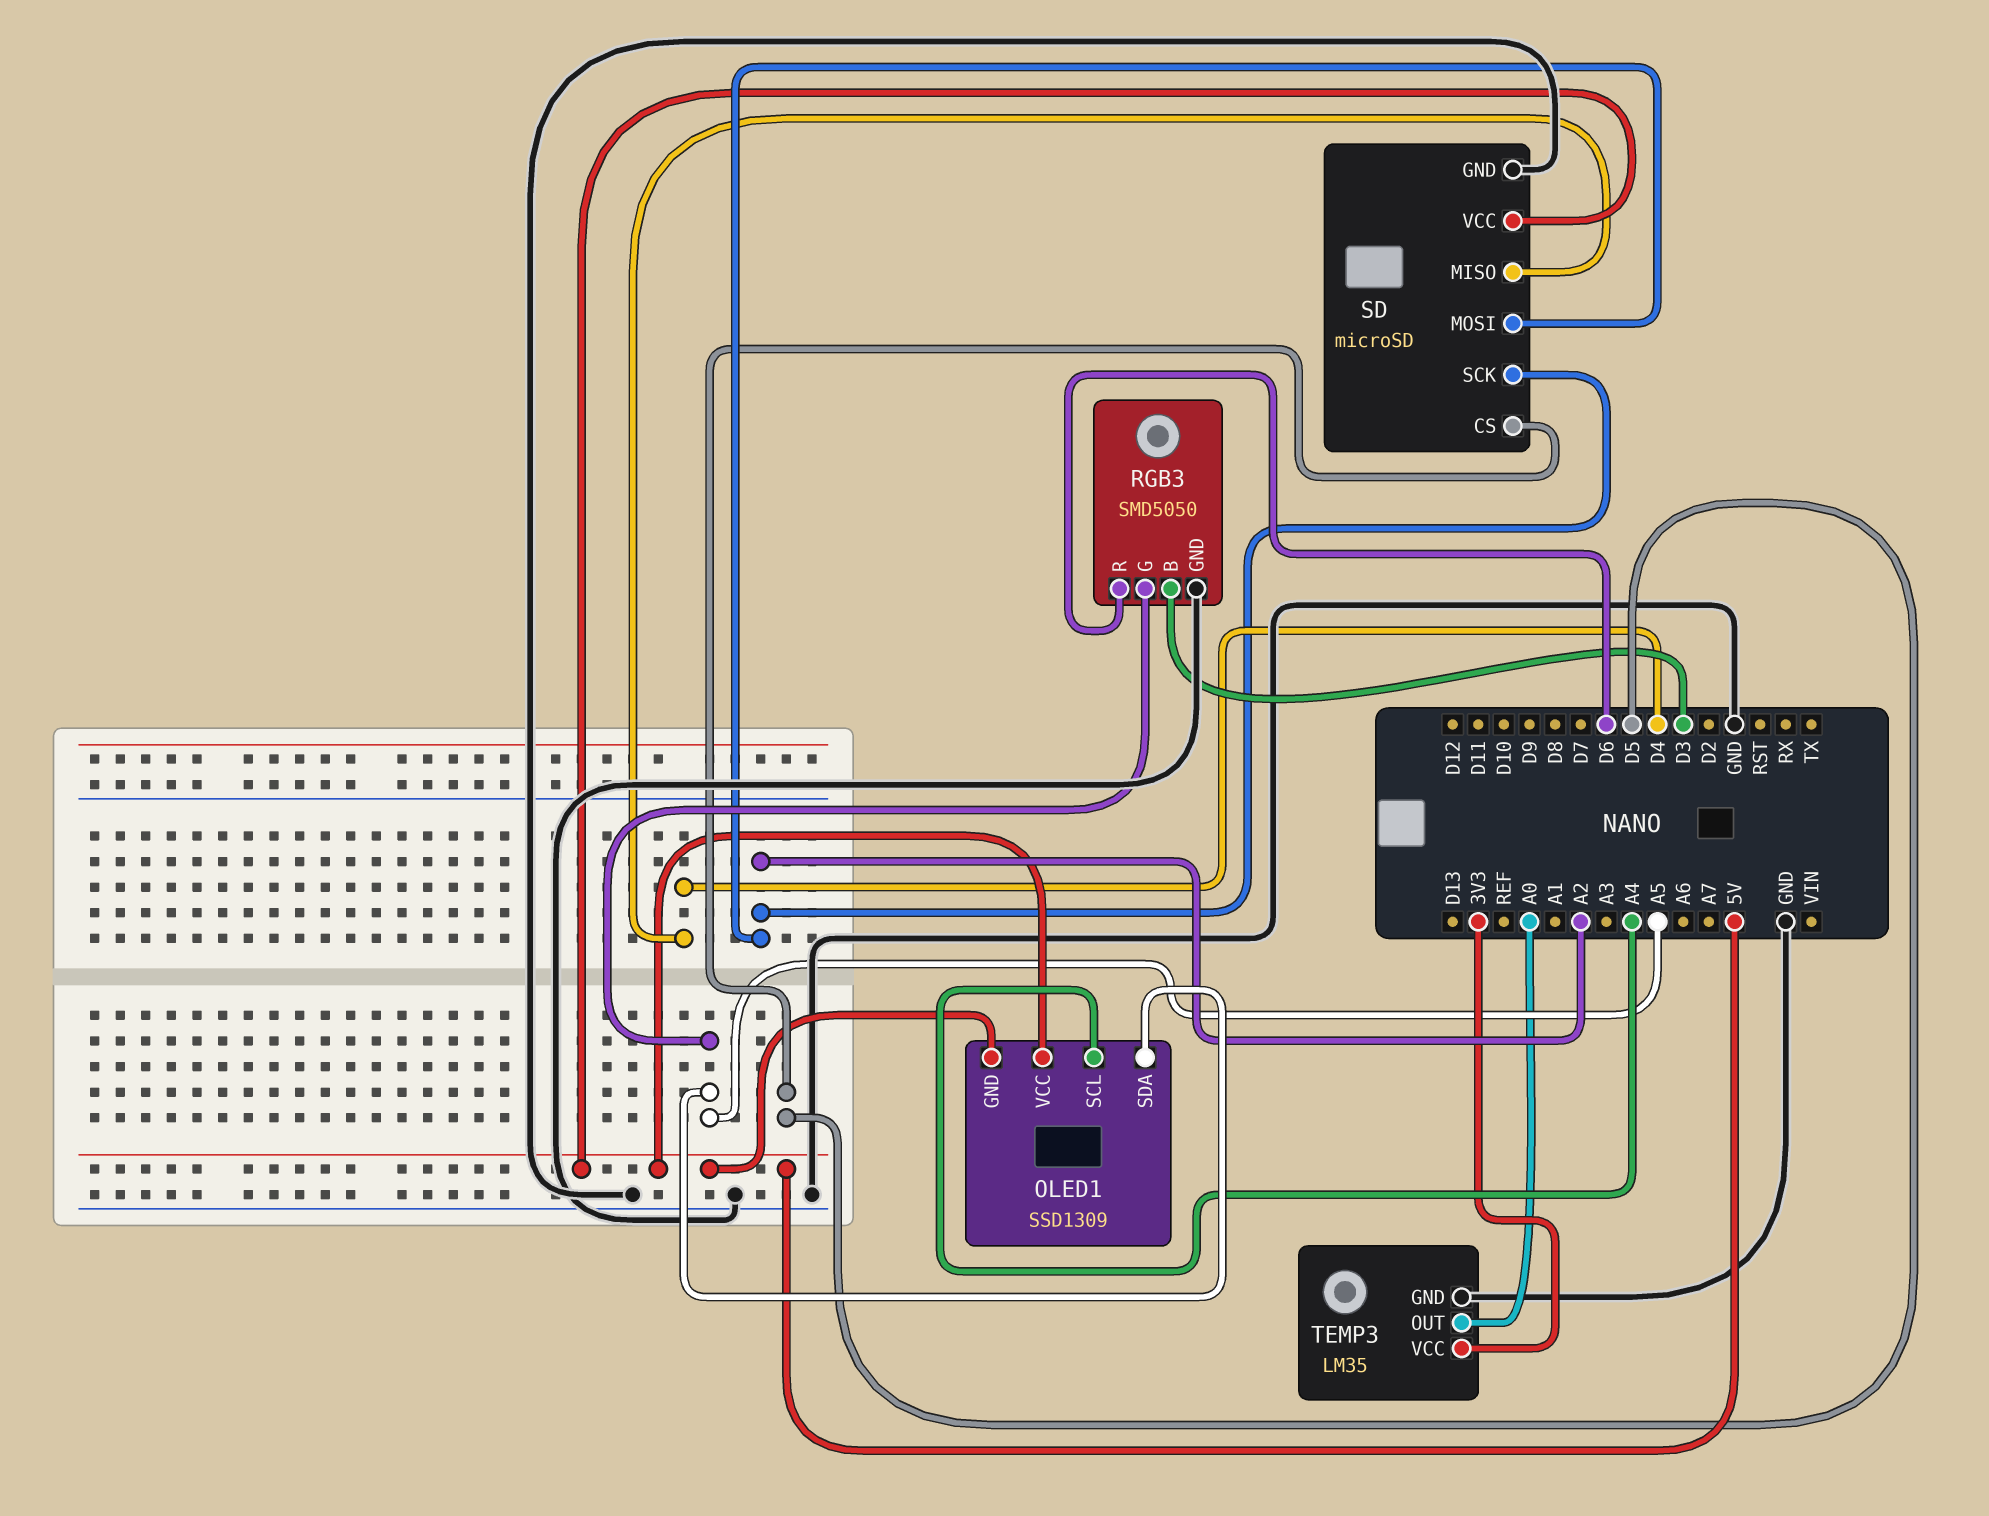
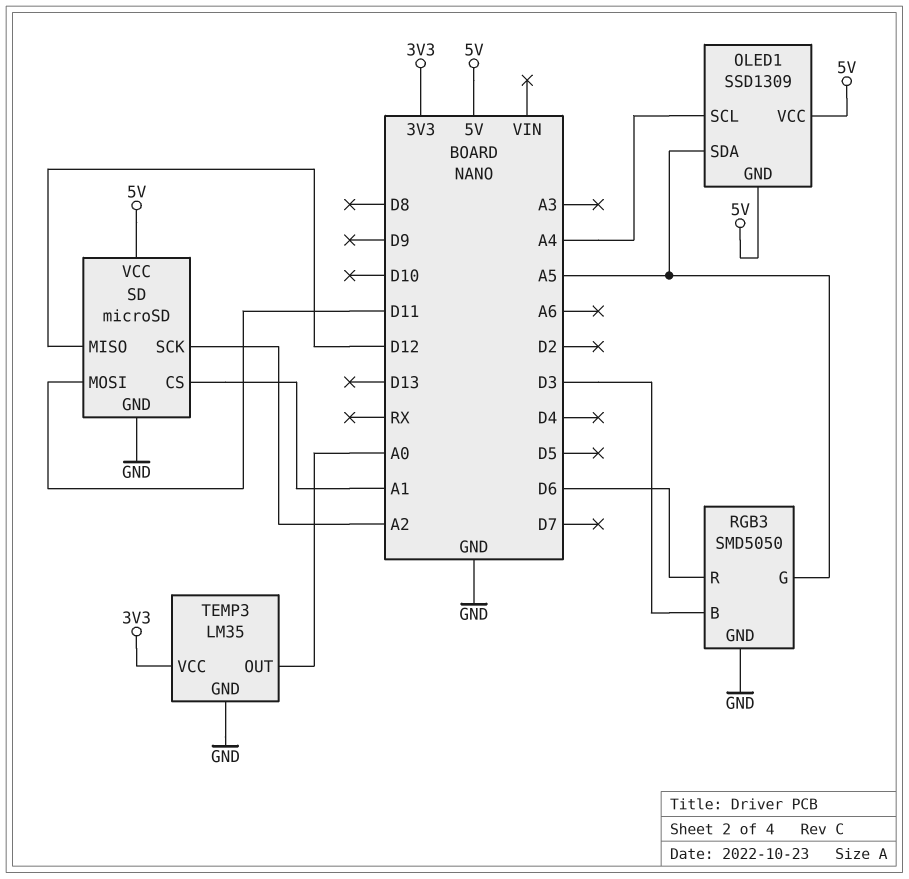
SD pin CS: D5 -> A1
SD pin MISO: D4 -> D12
SD pin MOSI: A2 -> D11

